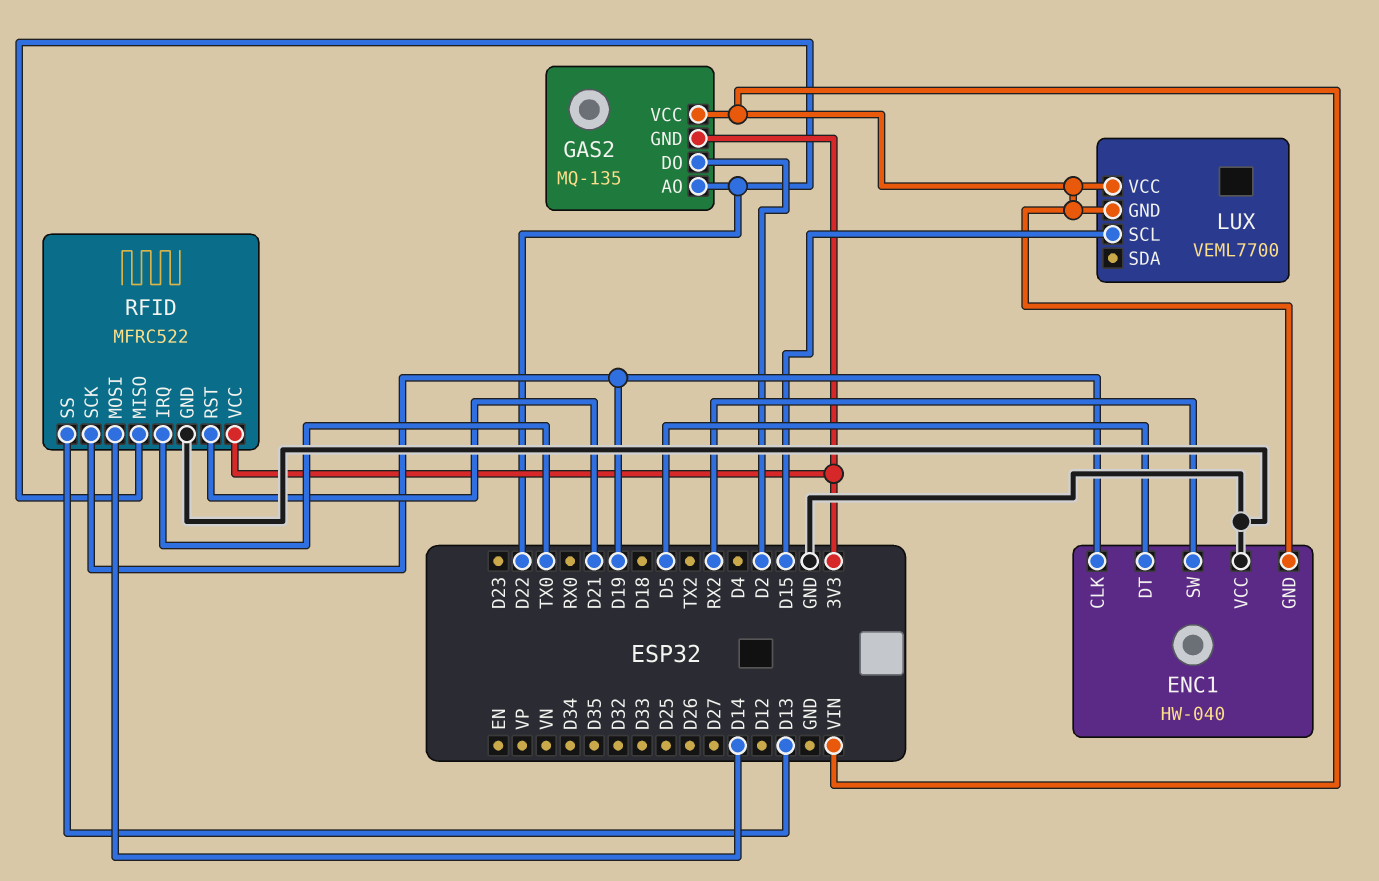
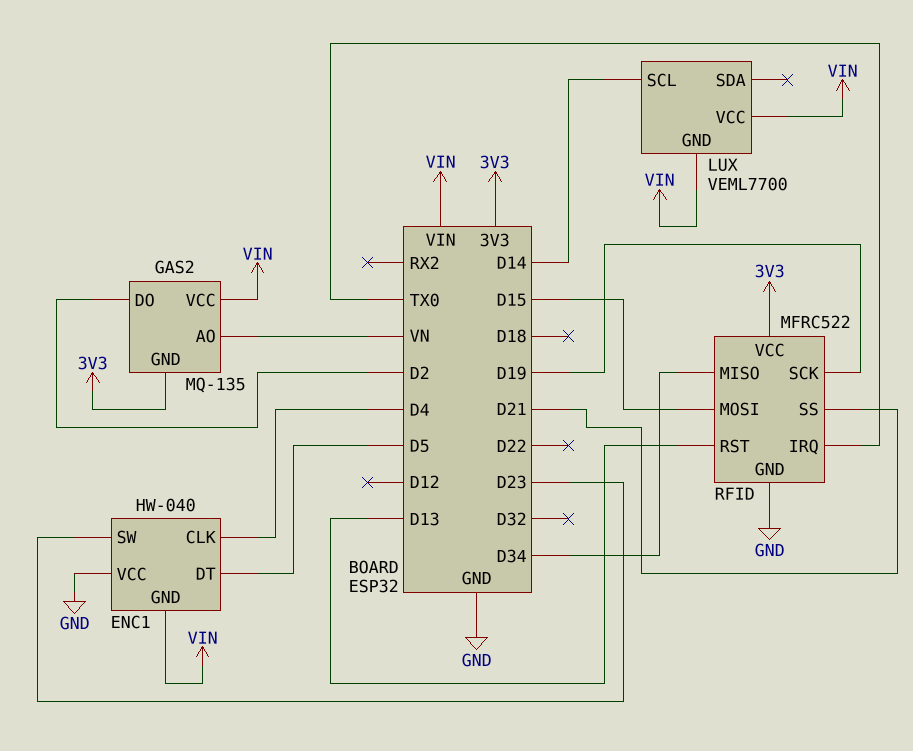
ENC1 pin CLK: D19 -> D4
ENC1 pin SW: RX2 -> D23
GAS2 pin AO: D22 -> VN
LUX pin SCL: D15 -> D14
RFID pin MISO: D22 -> D34
RFID pin MOSI: D14 -> D15
RFID pin RST: D21 -> D13
RFID pin SS: D13 -> D21

